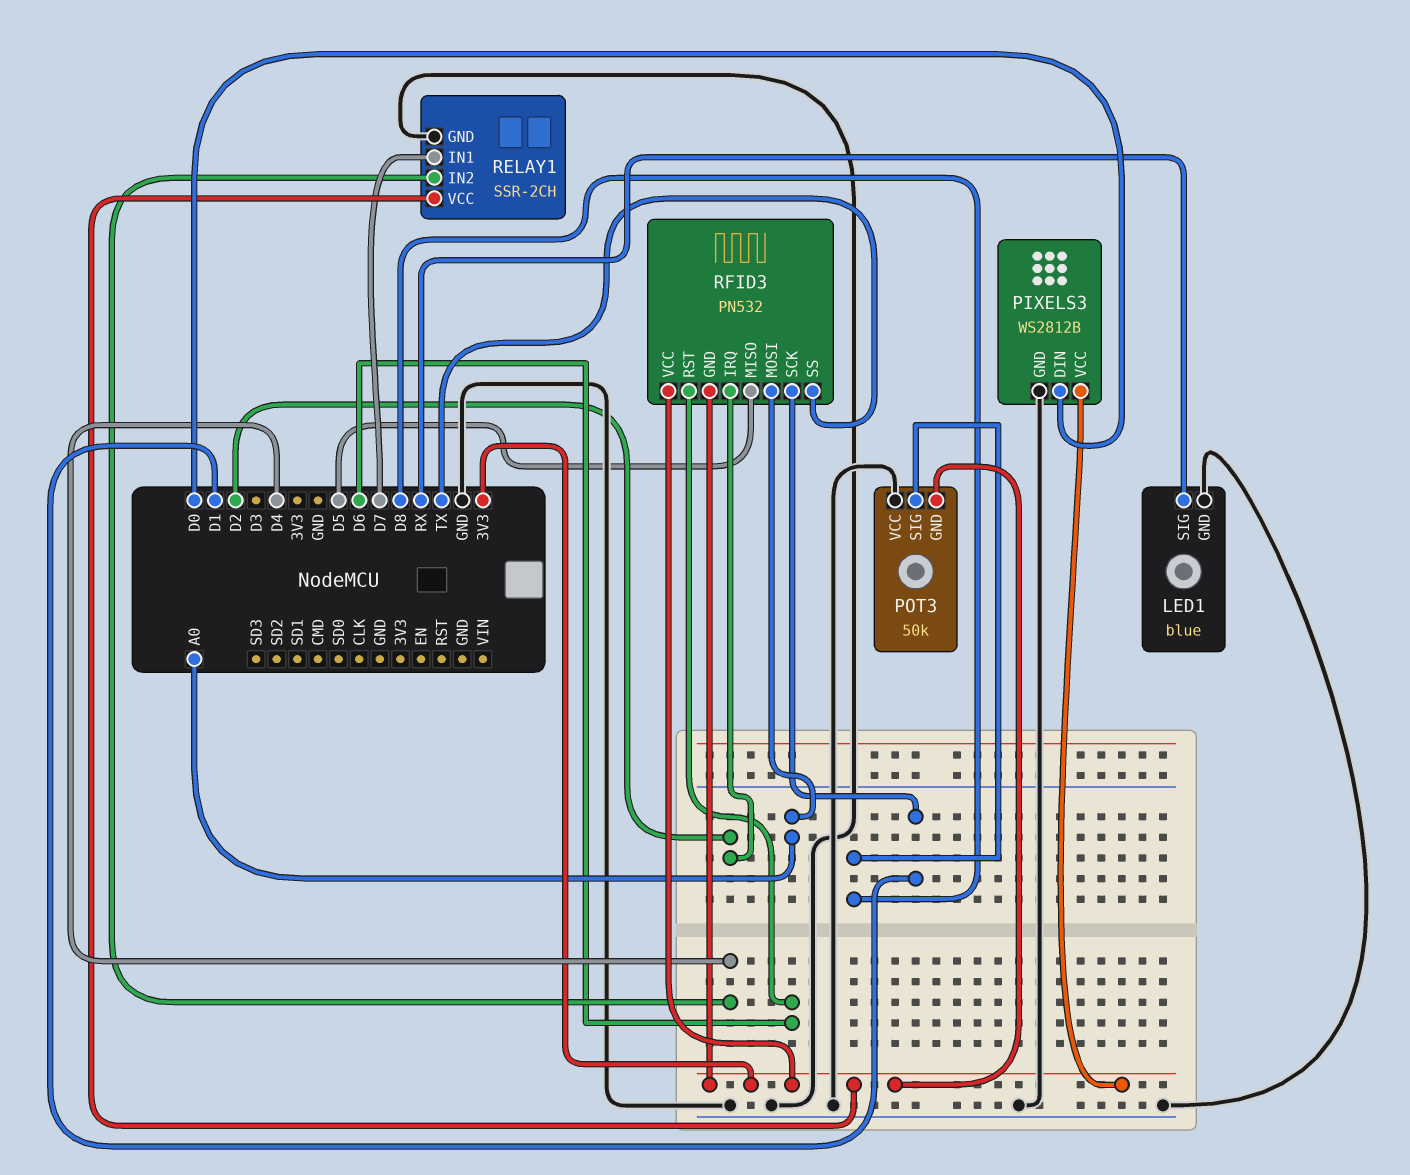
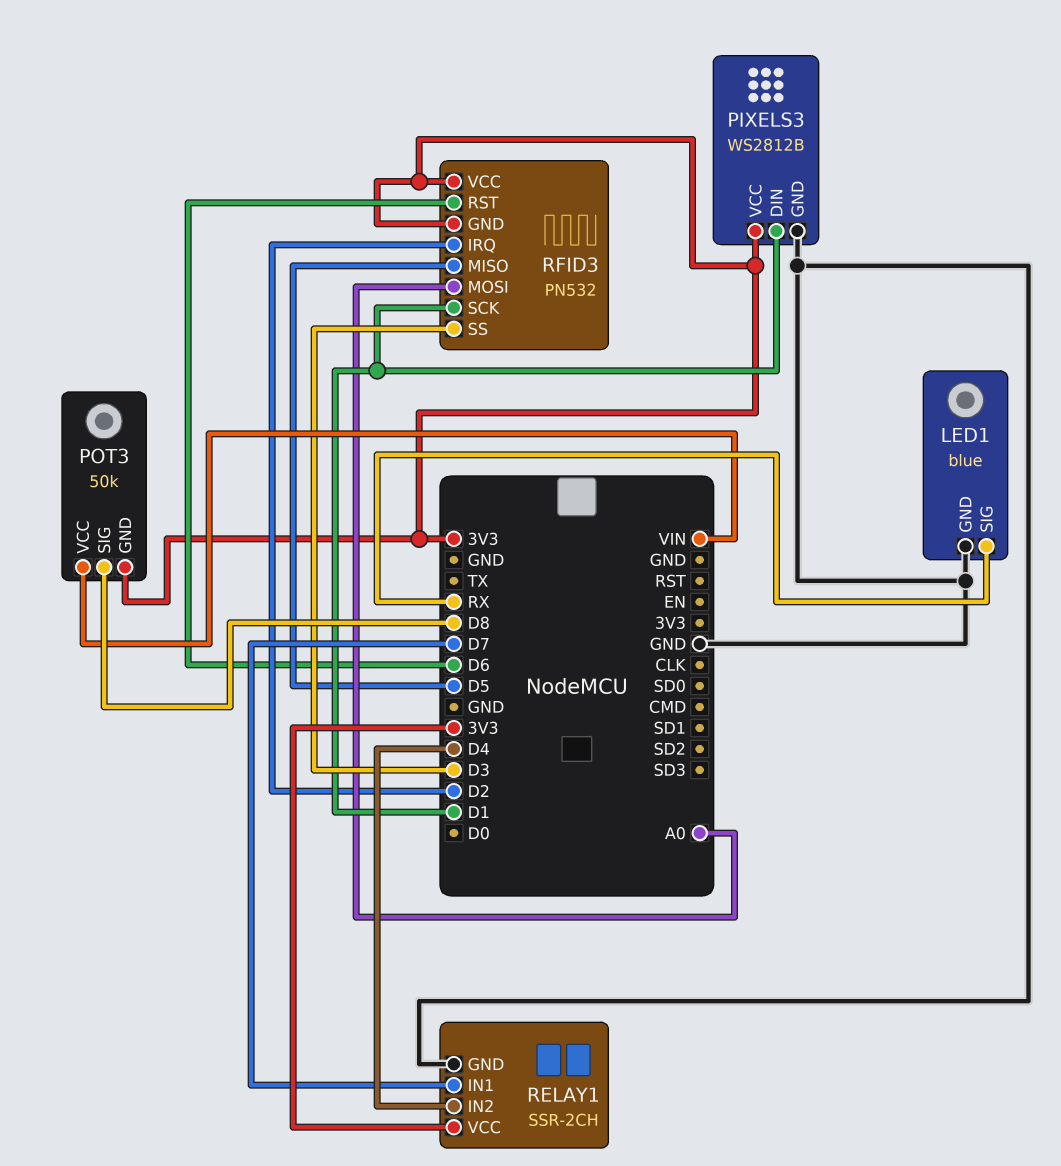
PIXELS3 pin DIN: D0 -> D1
POT3 pin VCC: GND -> VIN
RFID3 pin SS: TX -> D3

